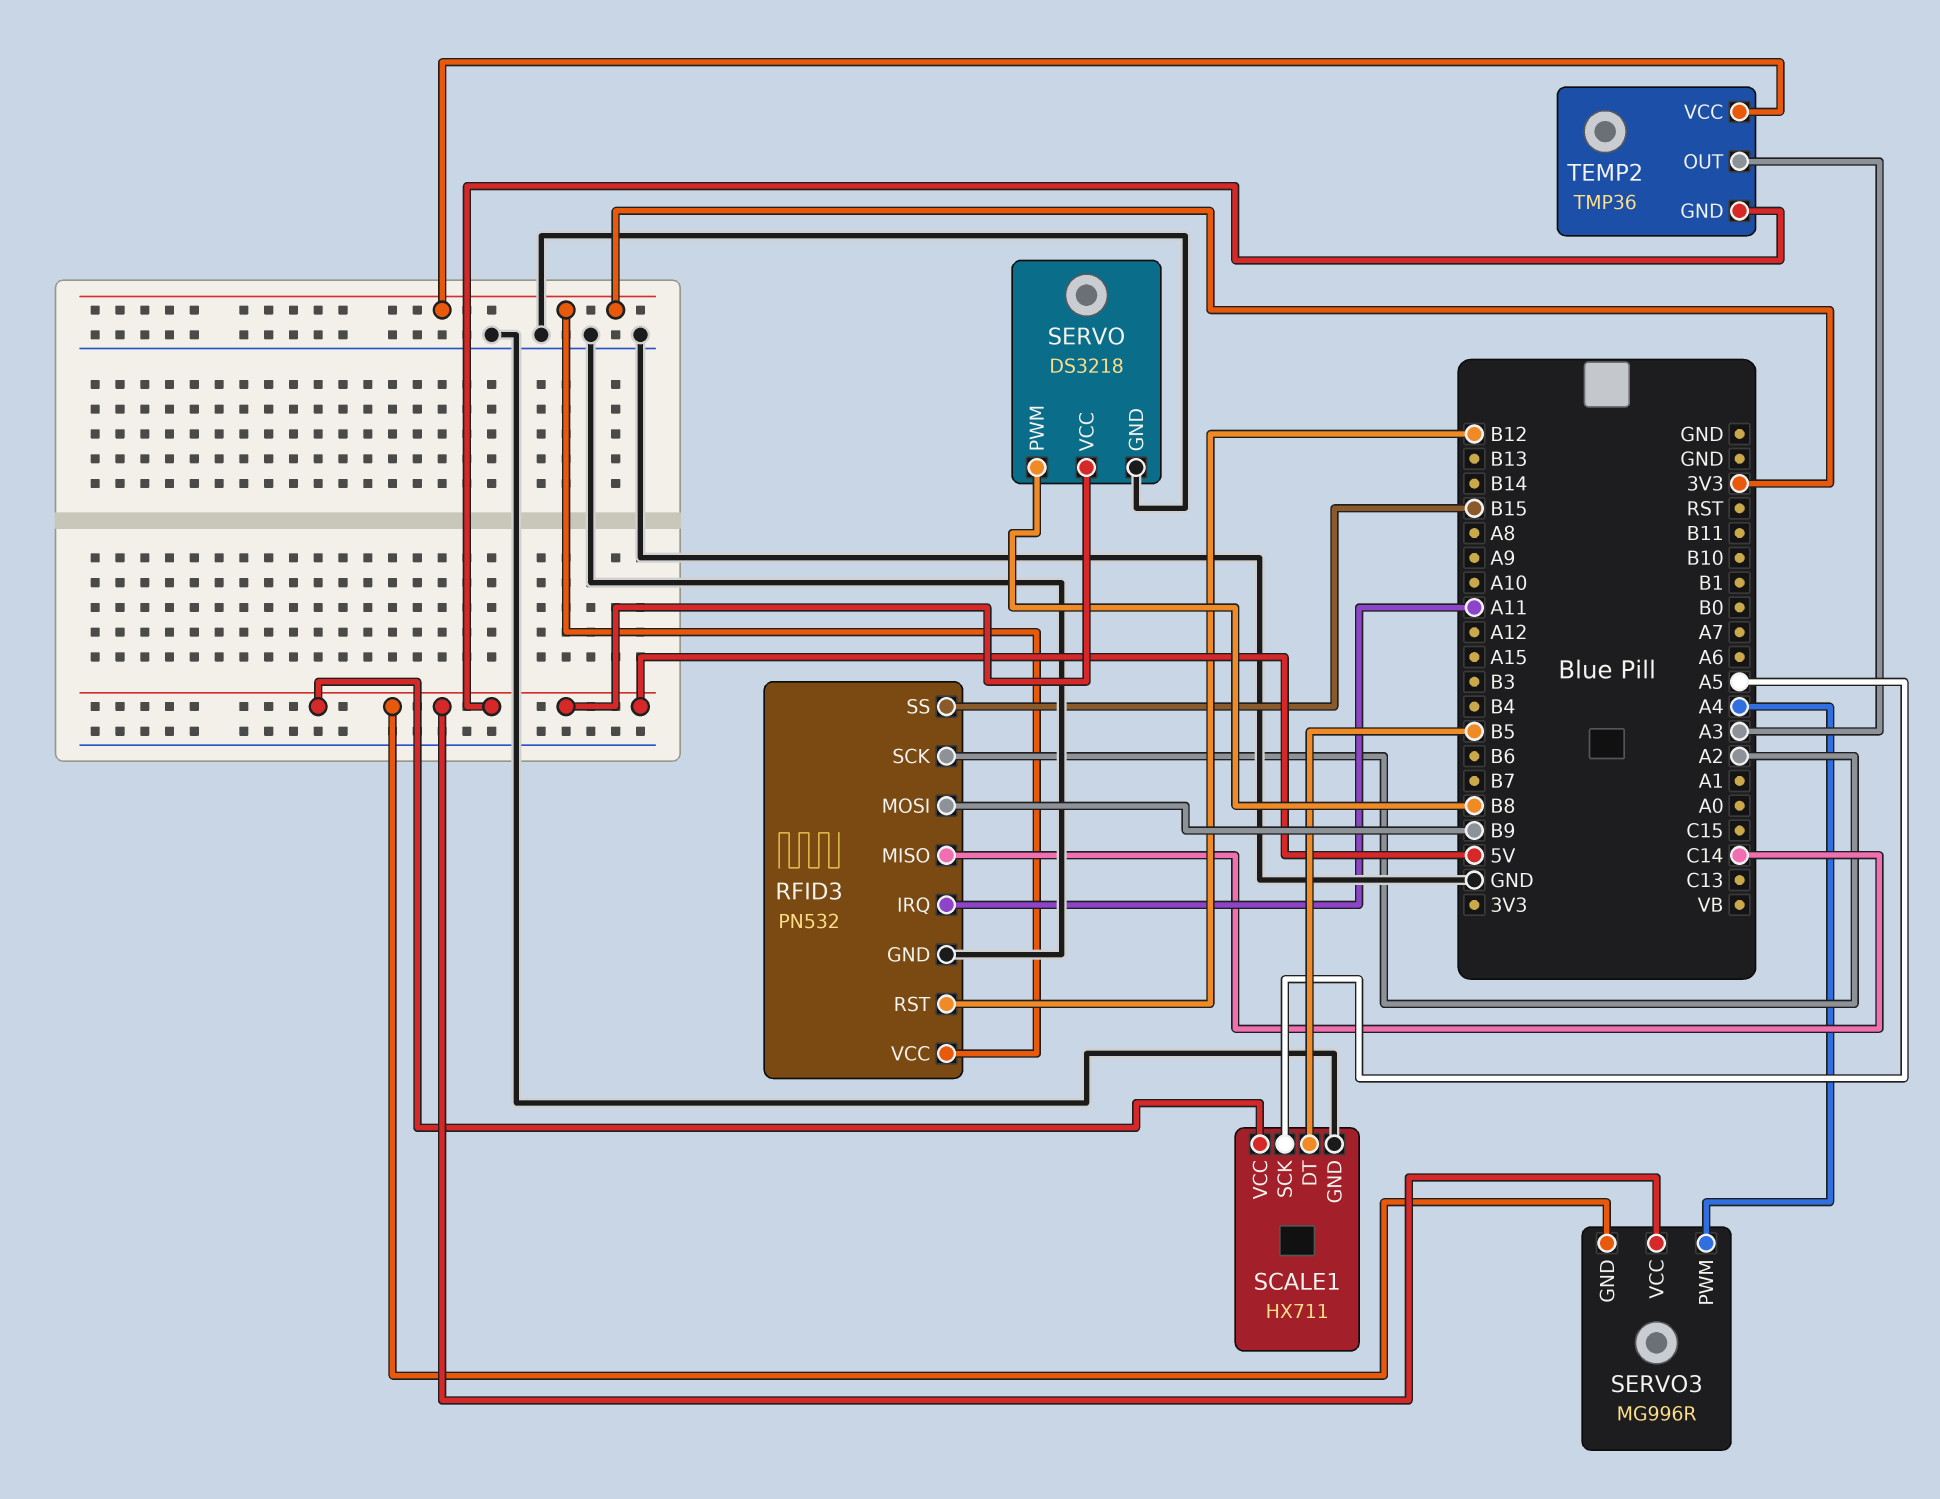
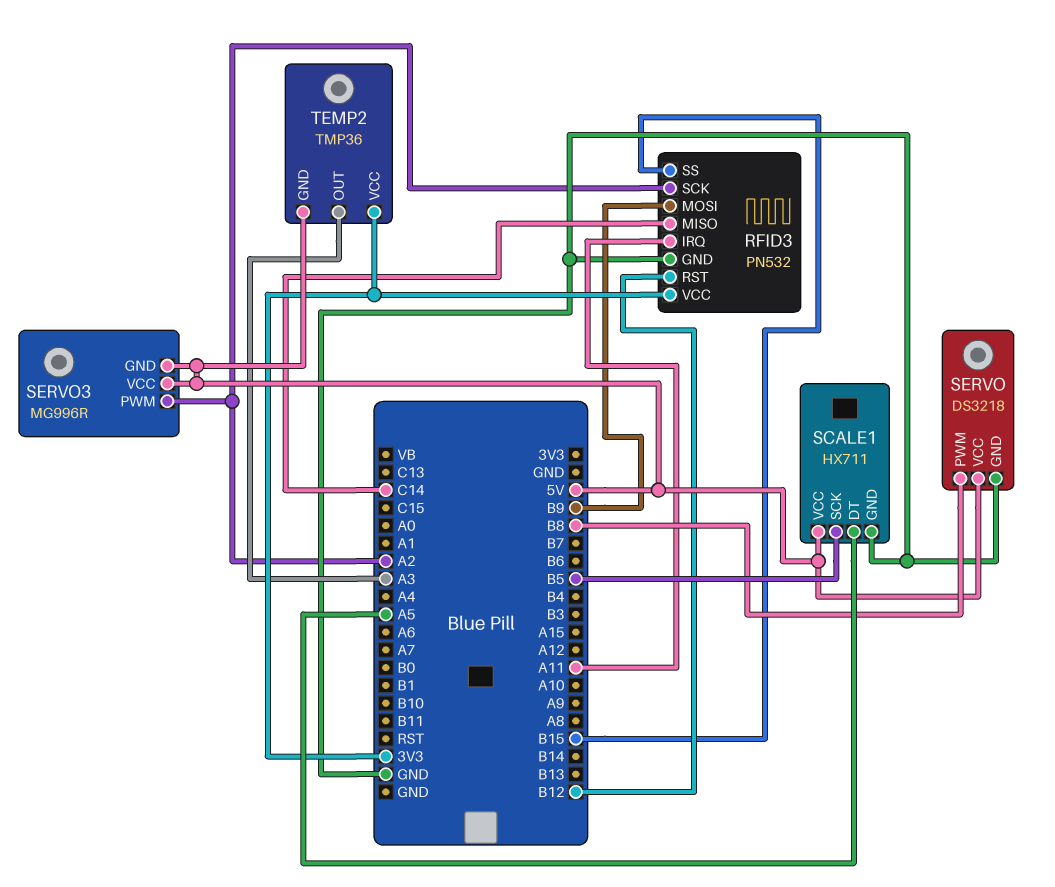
SCALE1 pin DT: B5 -> A5
SCALE1 pin SCK: A5 -> B5
SERVO3 pin PWM: A4 -> A2

